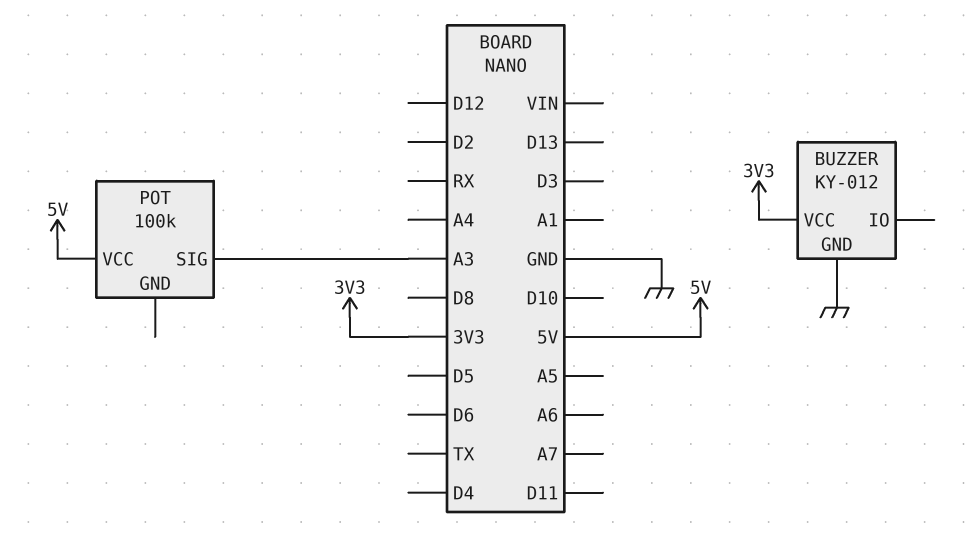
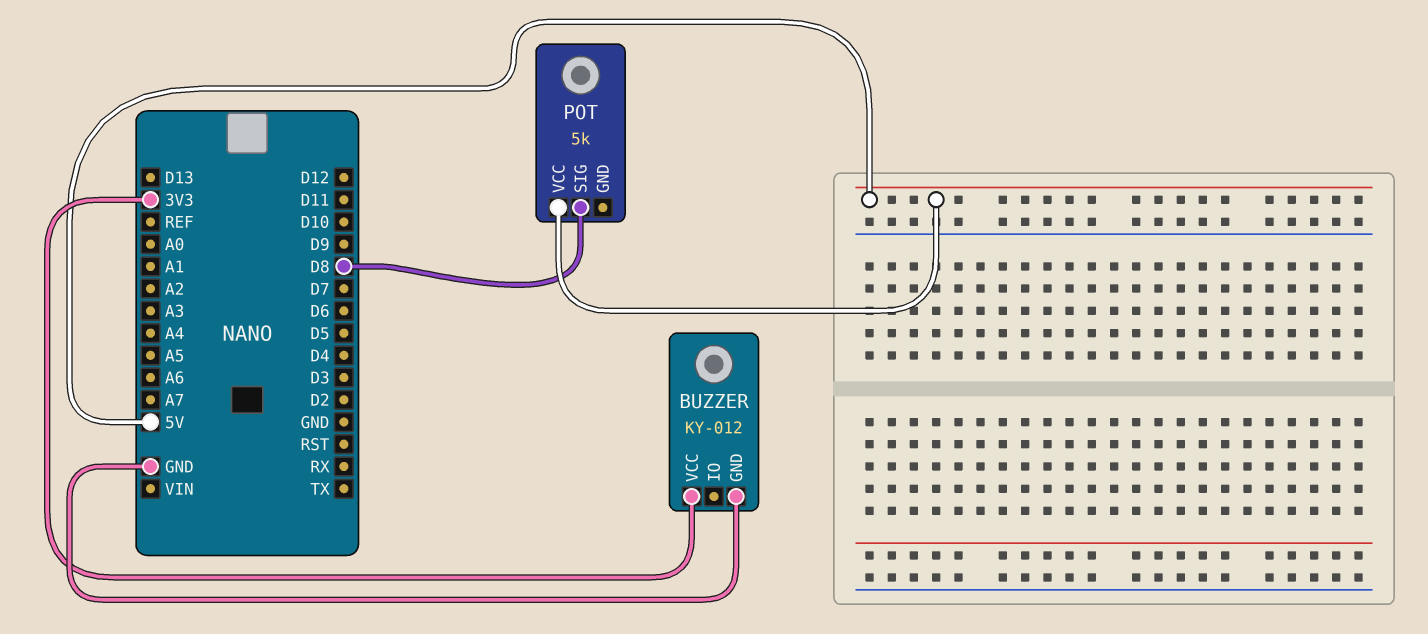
POT: 100k -> 5k
POT pin SIG: A3 -> D8

